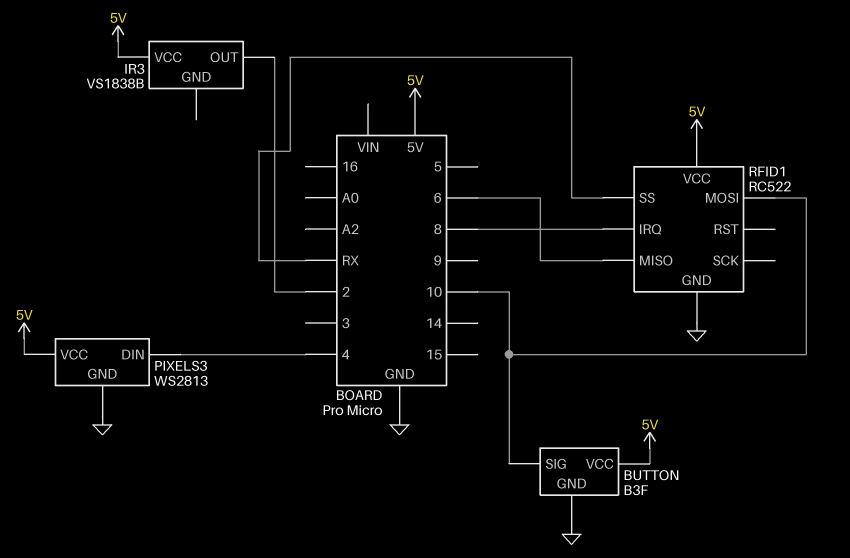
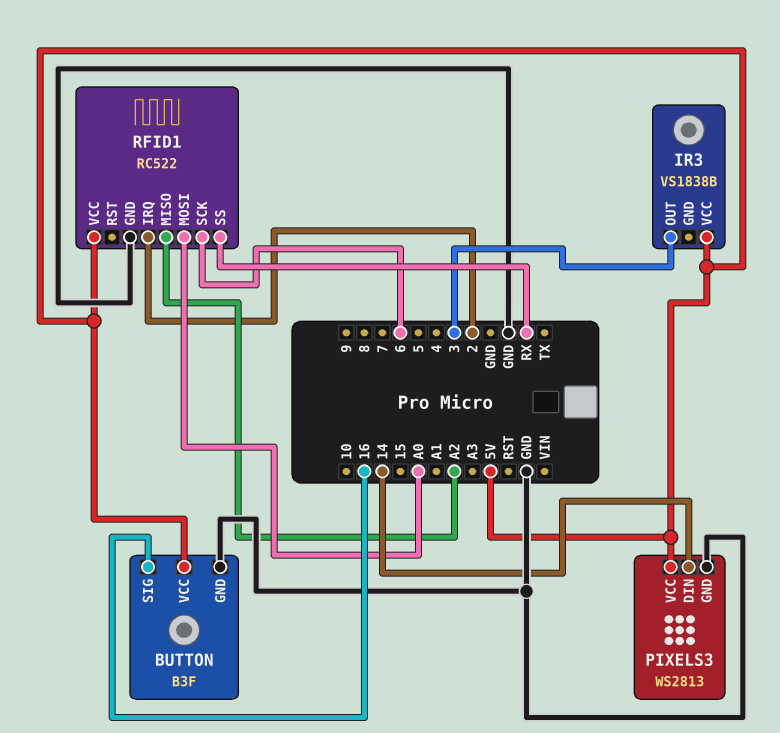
BUTTON pin SIG: 10 -> 16
IR3 pin OUT: 2 -> 3
PIXELS3 pin DIN: 4 -> 14
RFID1 pin IRQ: 8 -> 2
RFID1 pin MISO: 6 -> A2
RFID1 pin MOSI: 10 -> A0
RFID1 pin SCK: none -> 6

